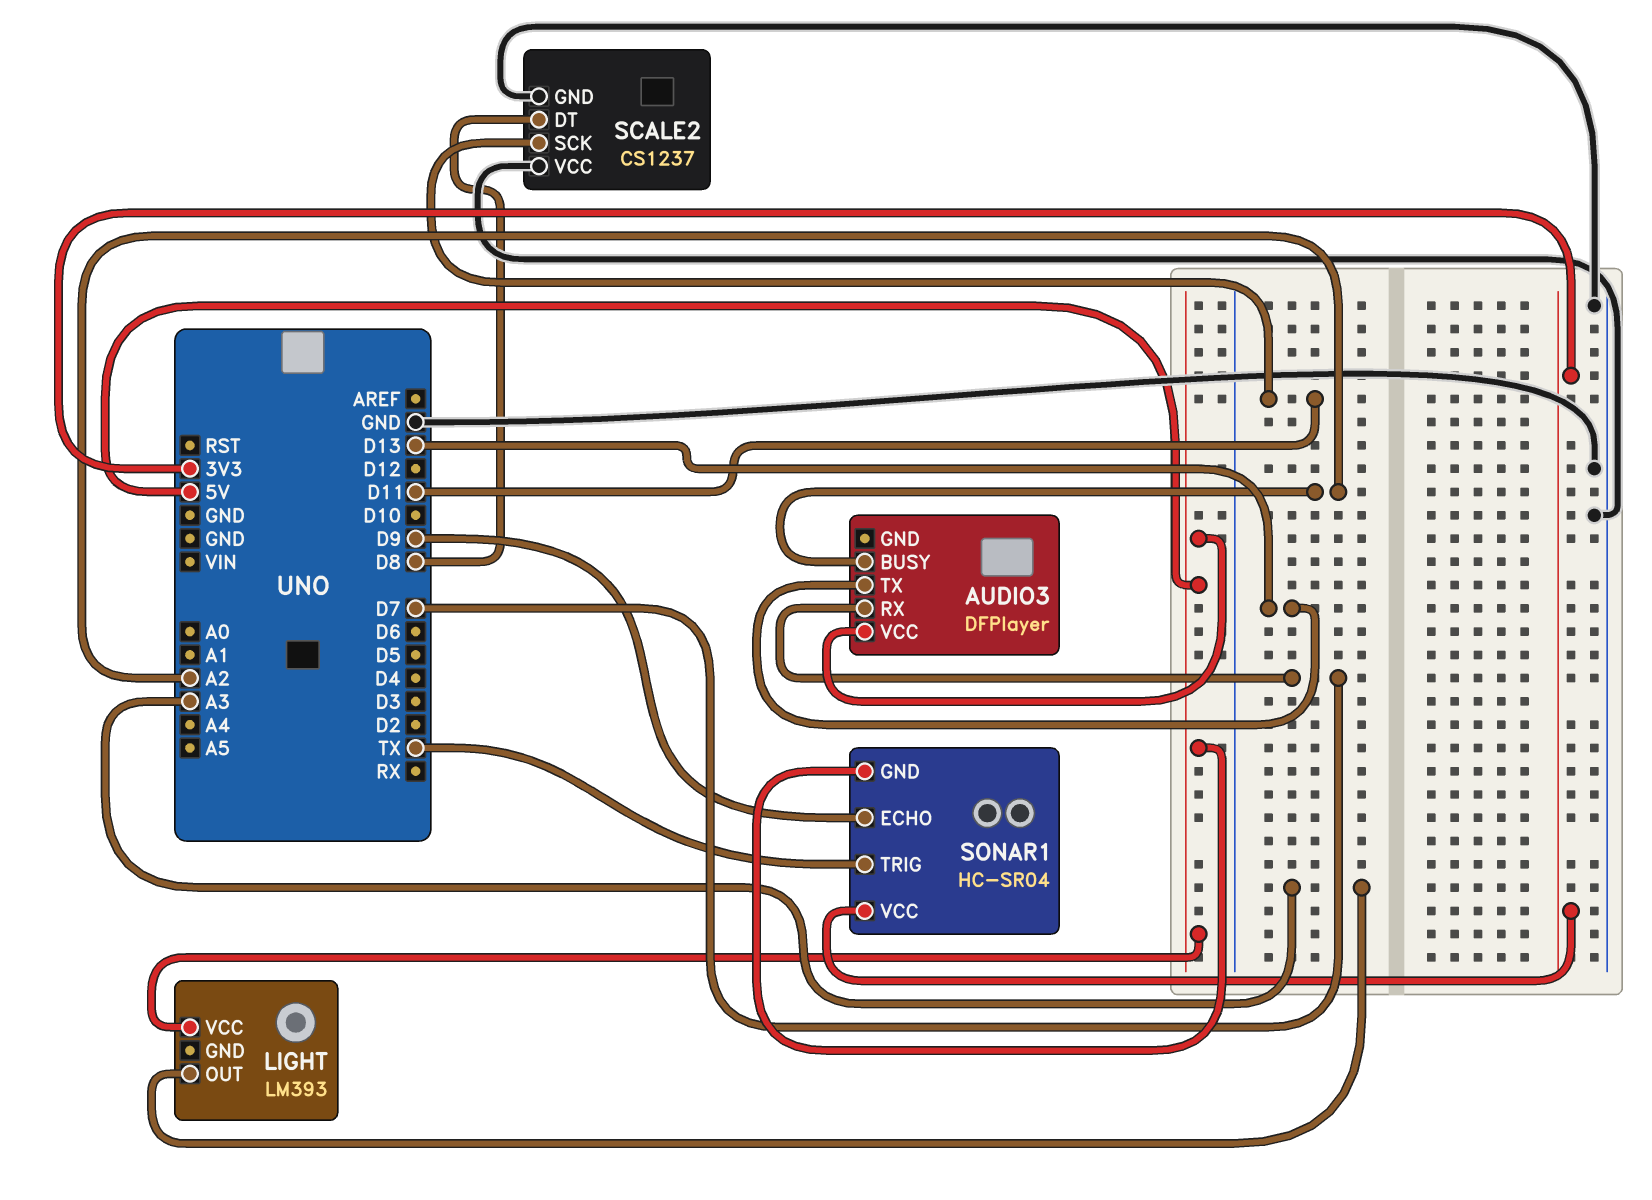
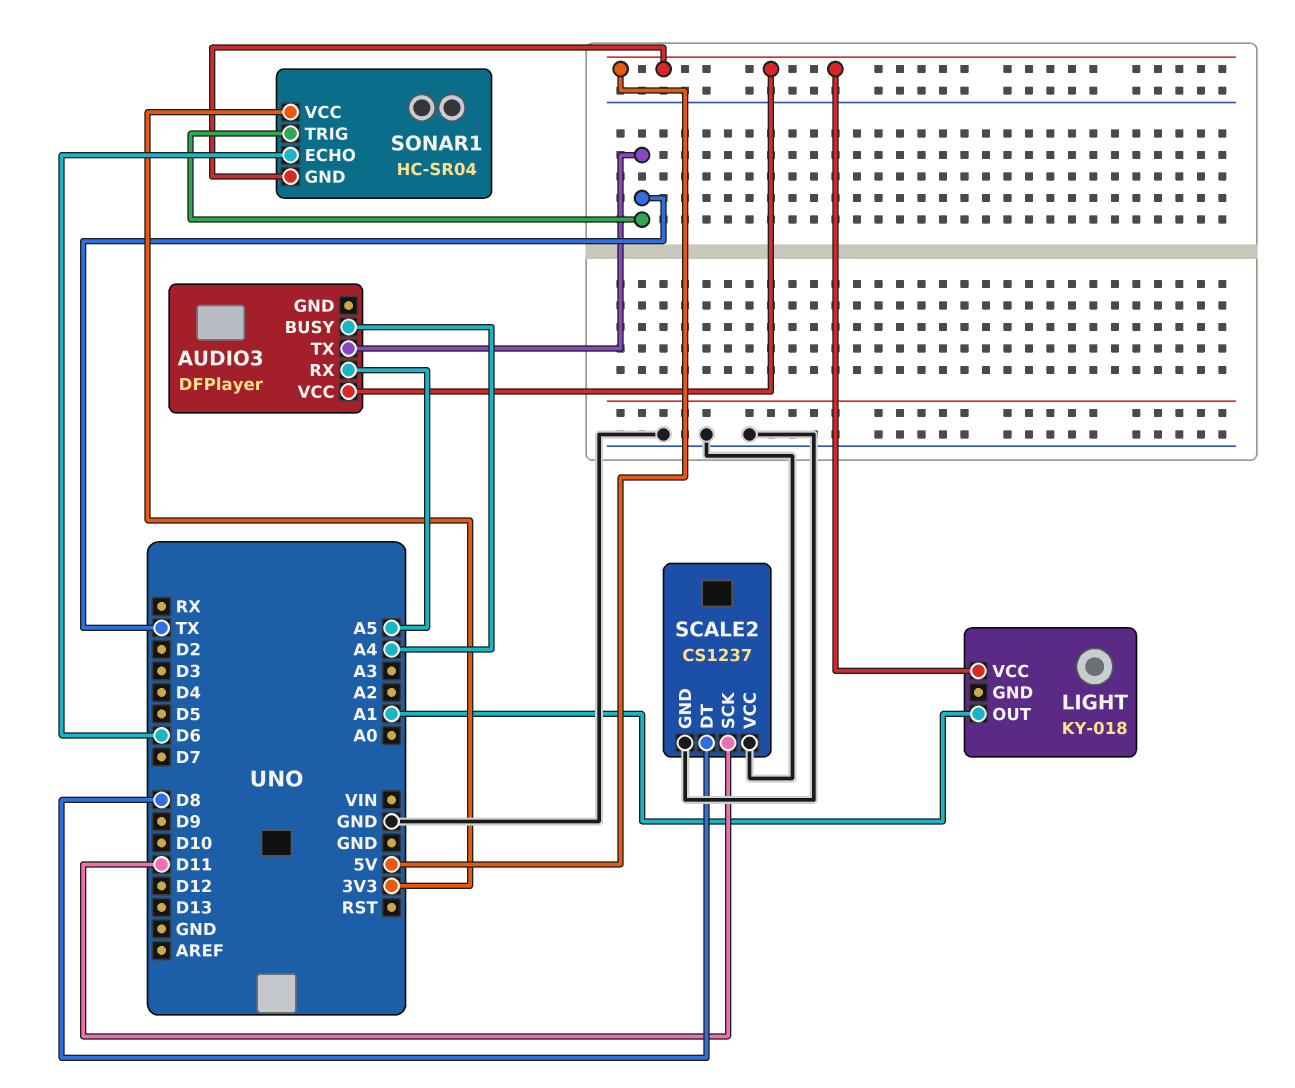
AUDIO3 pin BUSY: A2 -> A4
AUDIO3 pin RX: D7 -> A5
AUDIO3 pin TX: D13 -> TX
LIGHT: LM393 -> KY-018
LIGHT pin OUT: A3 -> A1
SONAR1 pin ECHO: D9 -> D6

